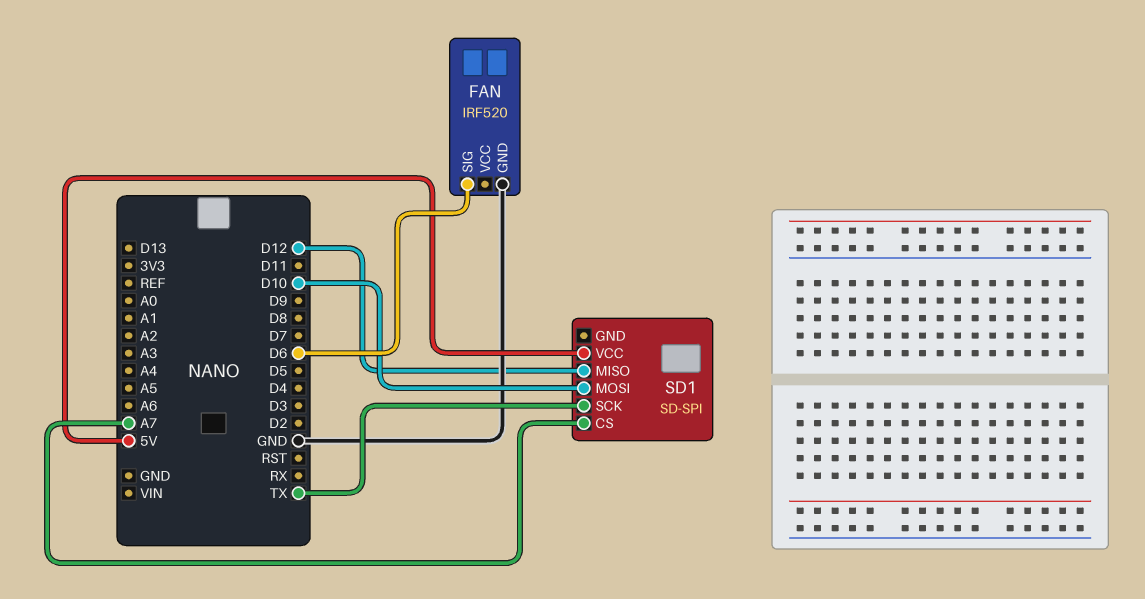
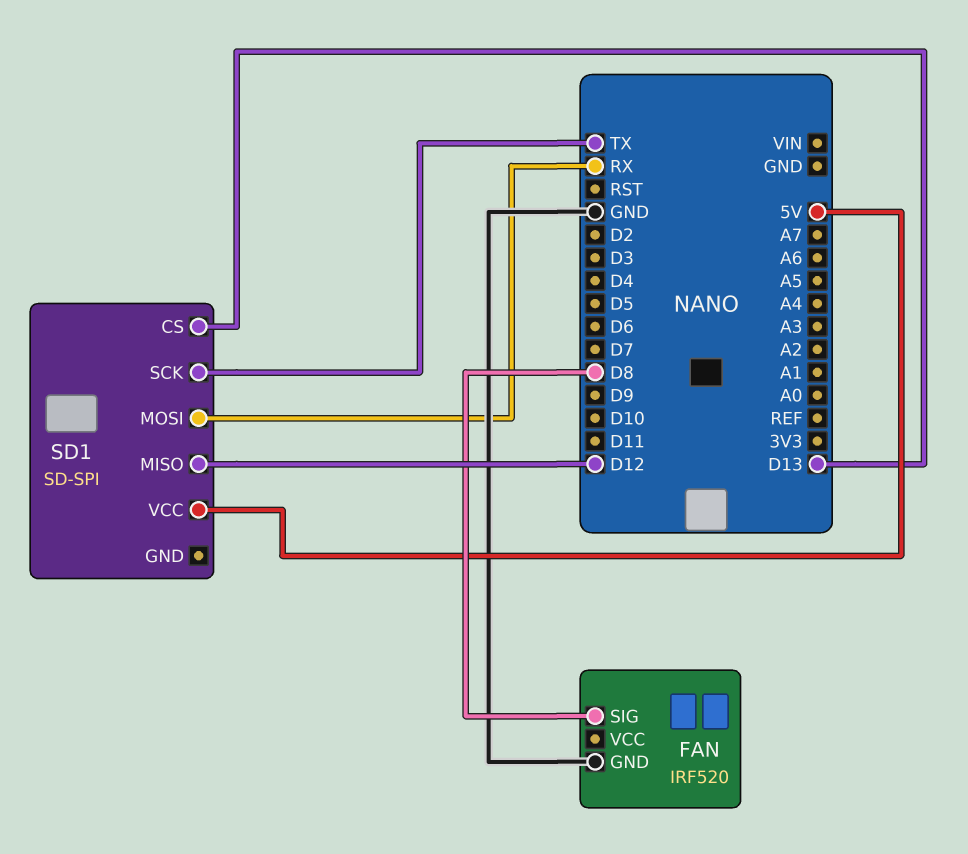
FAN pin SIG: D6 -> D8
SD1 pin CS: A7 -> D13
SD1 pin MOSI: D10 -> RX

